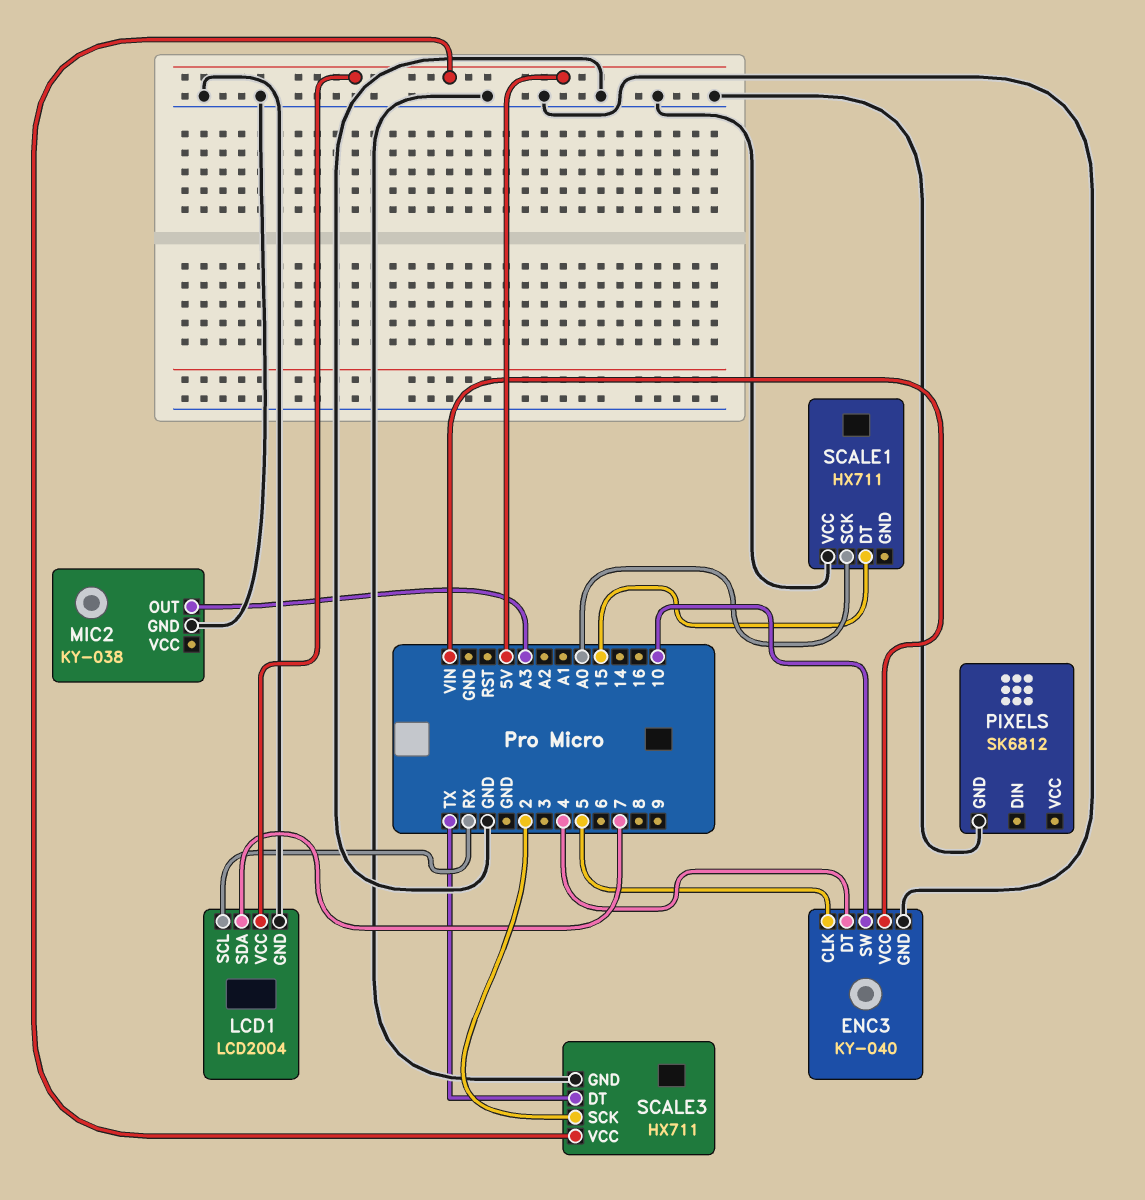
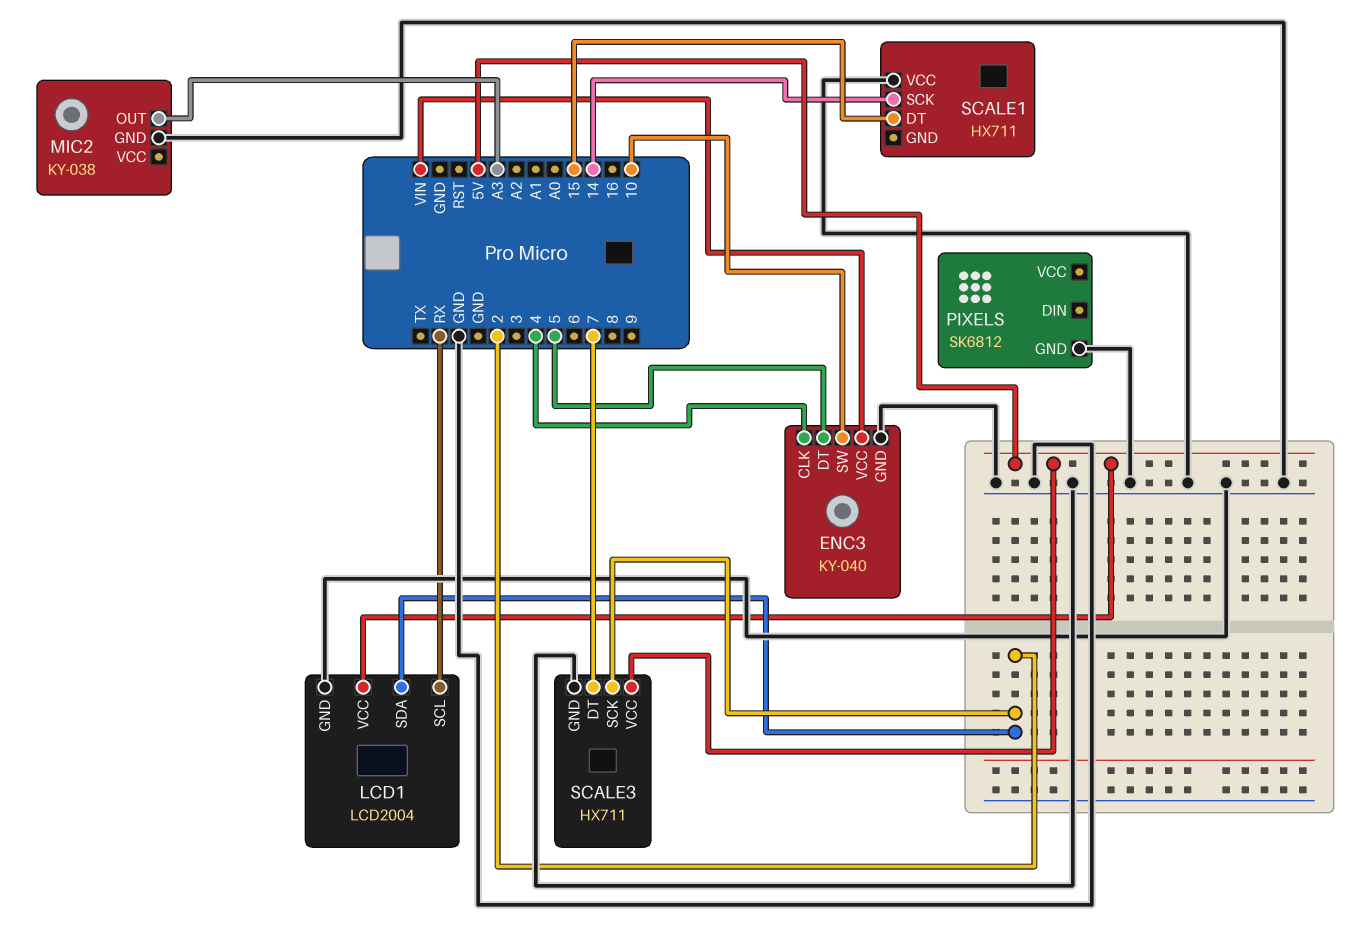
ENC3 pin CLK: 5 -> 4
ENC3 pin DT: 4 -> 5
LCD1 pin SDA: 7 -> 2
SCALE1 pin SCK: A0 -> 14
SCALE3 pin DT: TX -> 7

